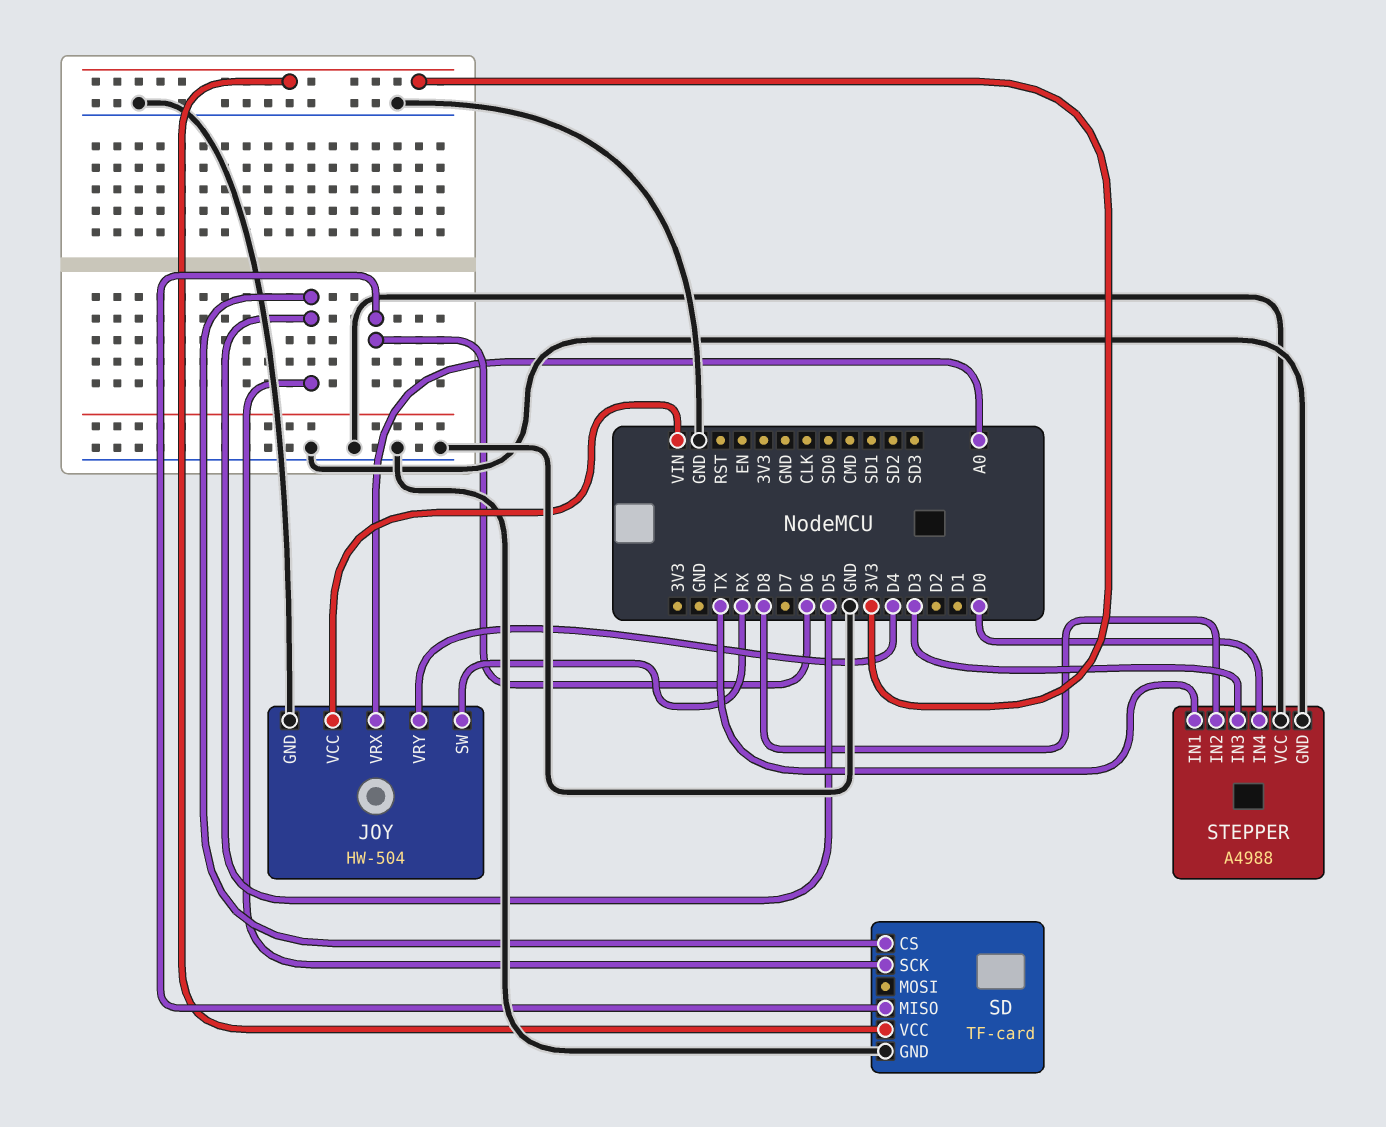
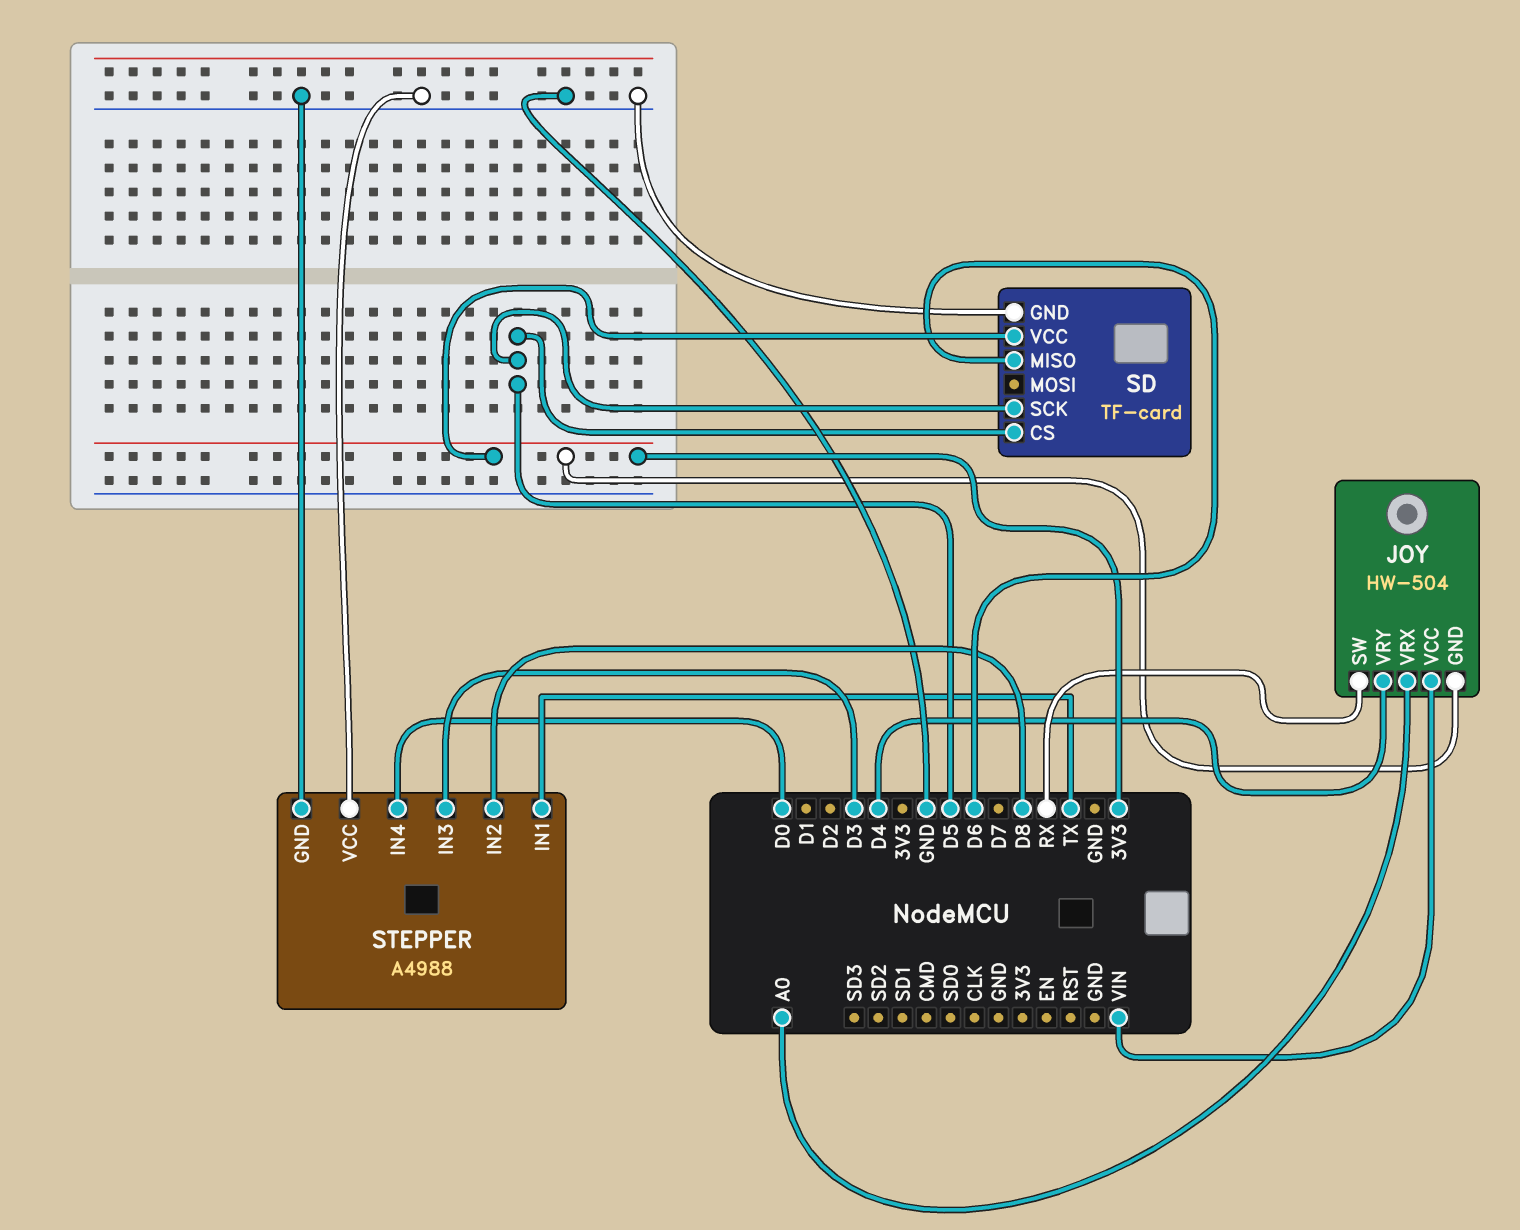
JOY pin GND: GND -> 3V3

